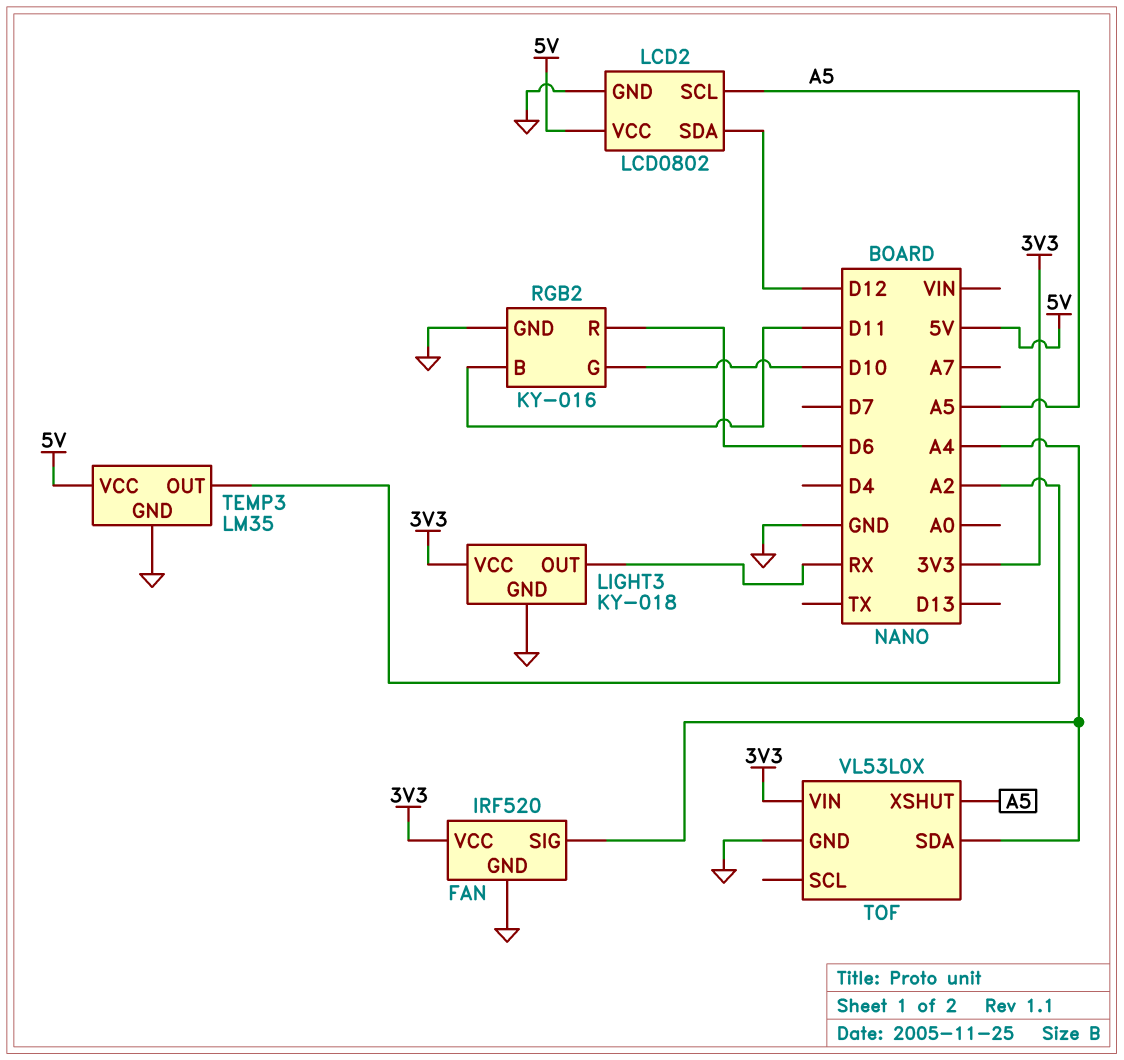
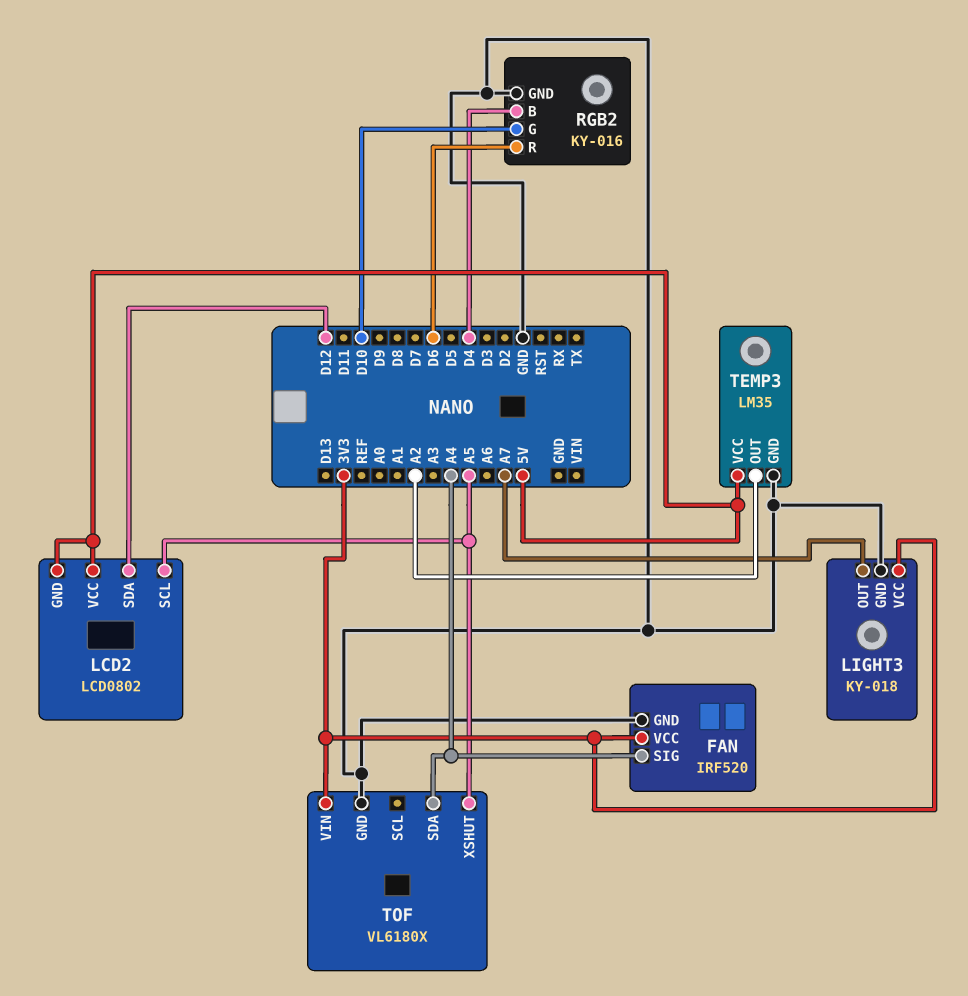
LCD2 pin GND: GND -> 5V
LIGHT3 pin OUT: RX -> A7
RGB2 pin B: D11 -> D4
TOF: VL53L0X -> VL6180X

